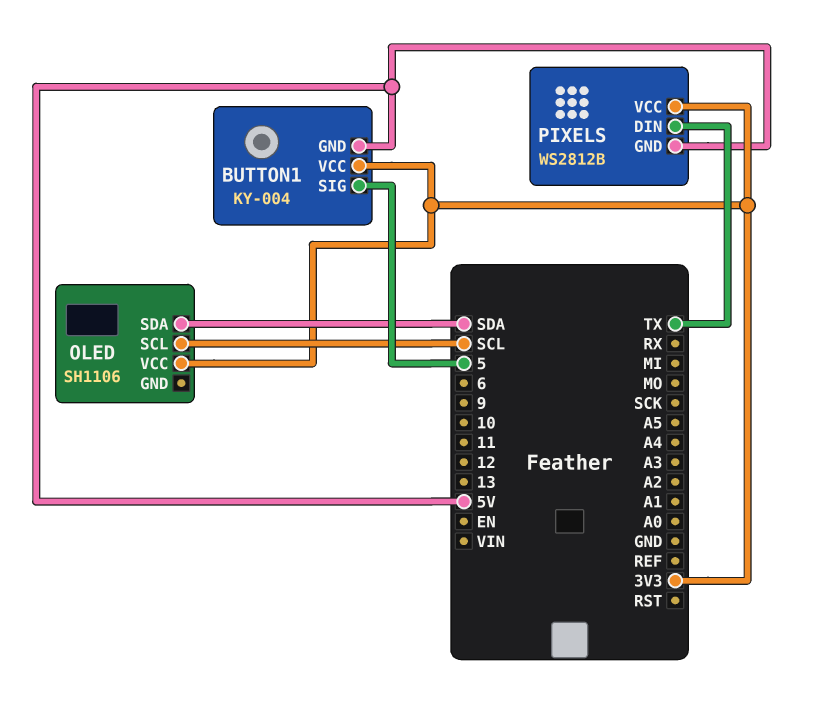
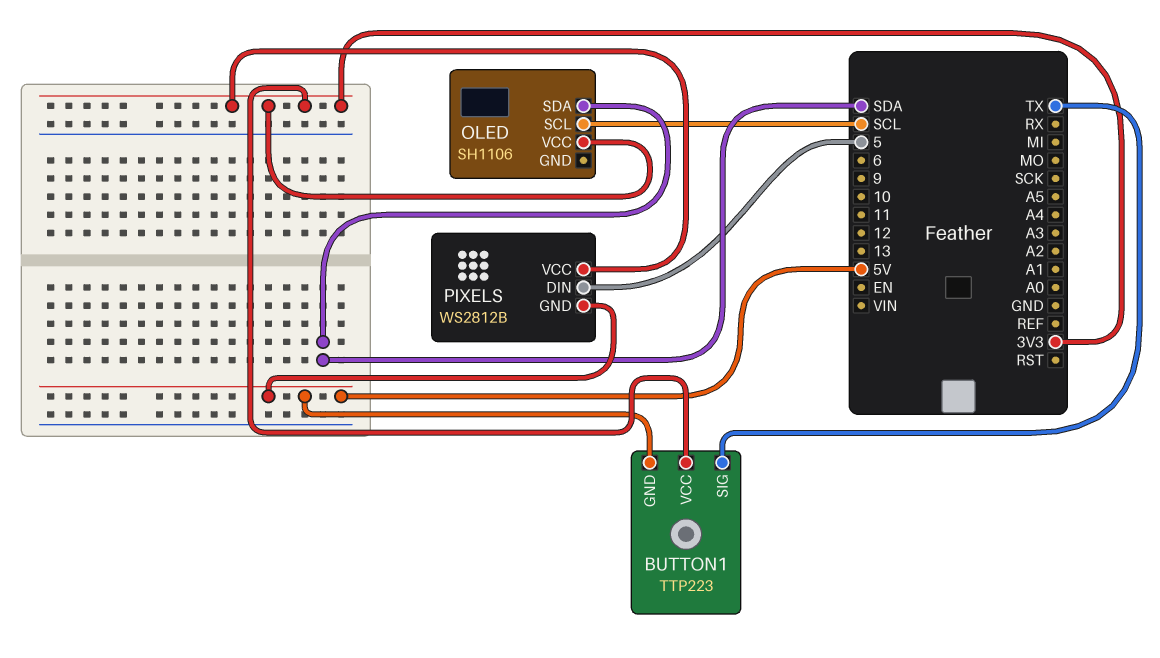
BUTTON1: KY-004 -> TTP223
BUTTON1 pin SIG: 5 -> TX
PIXELS pin DIN: TX -> 5

